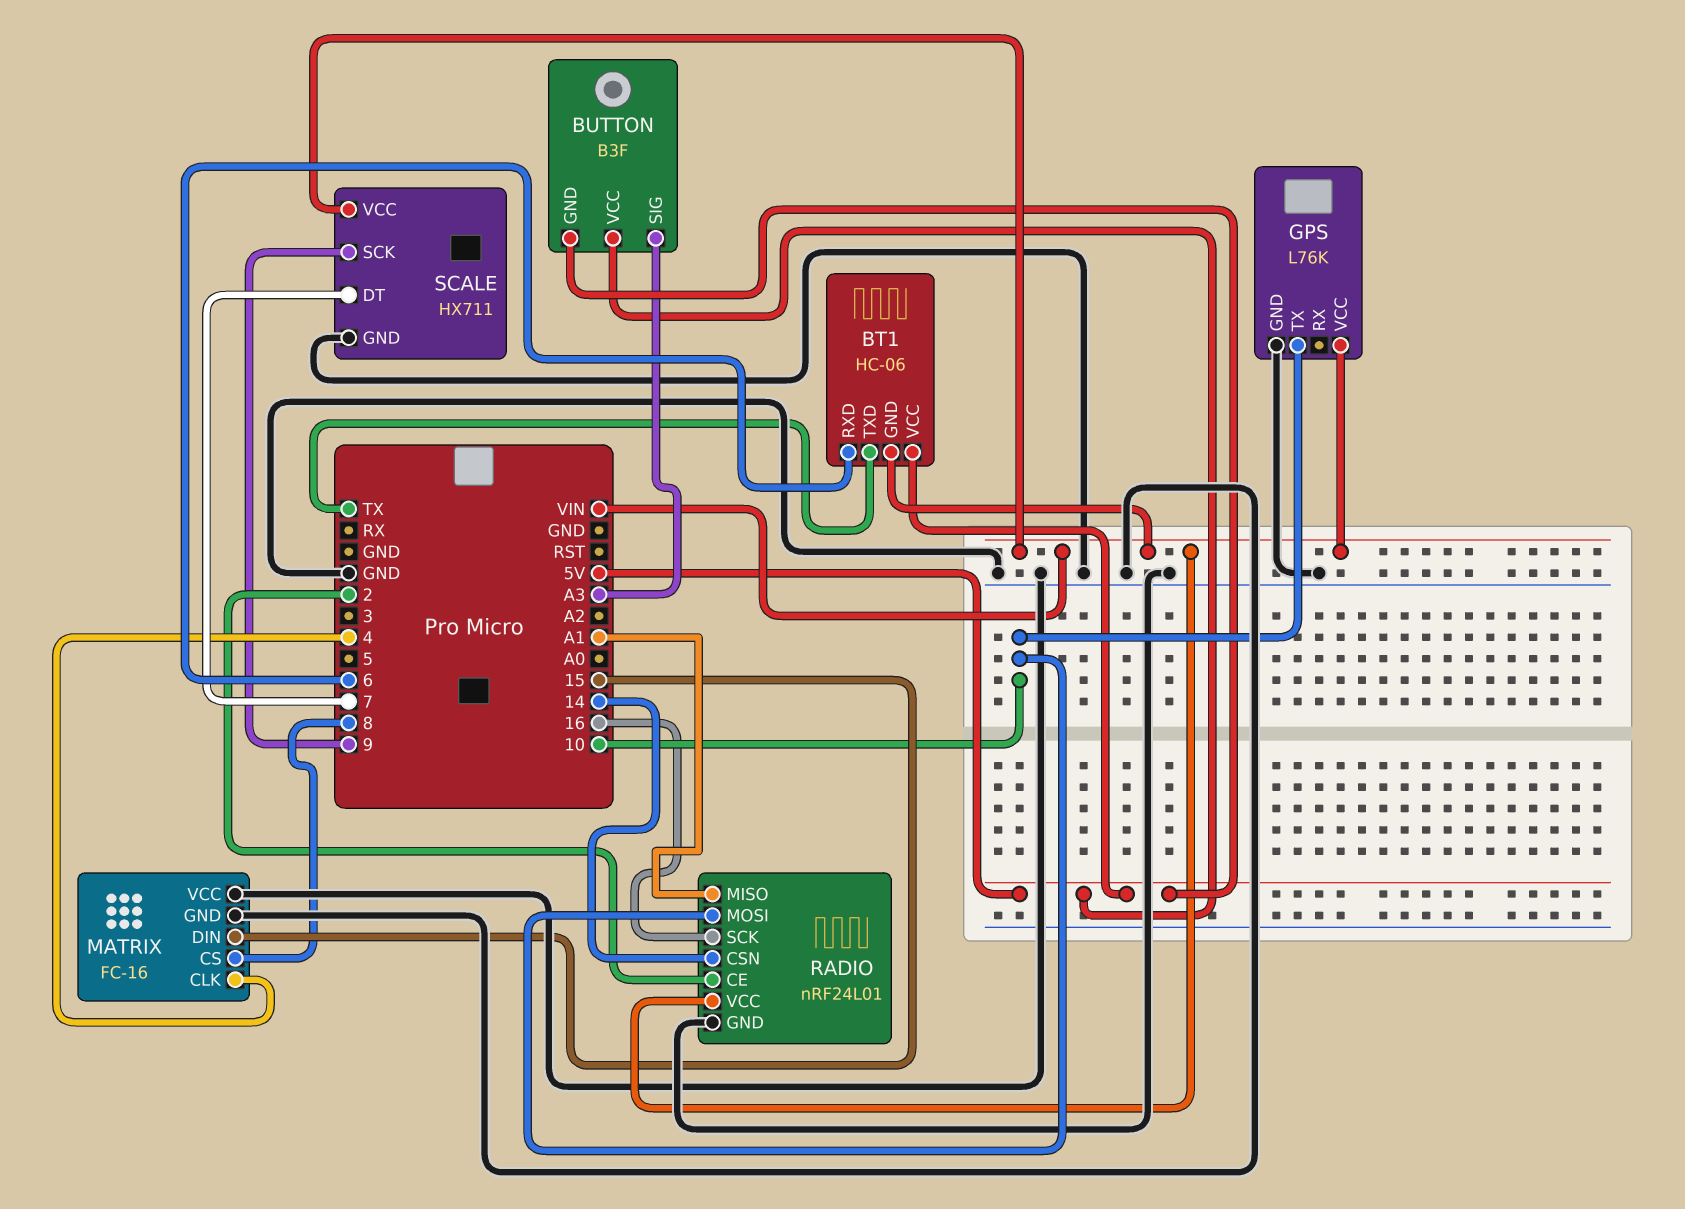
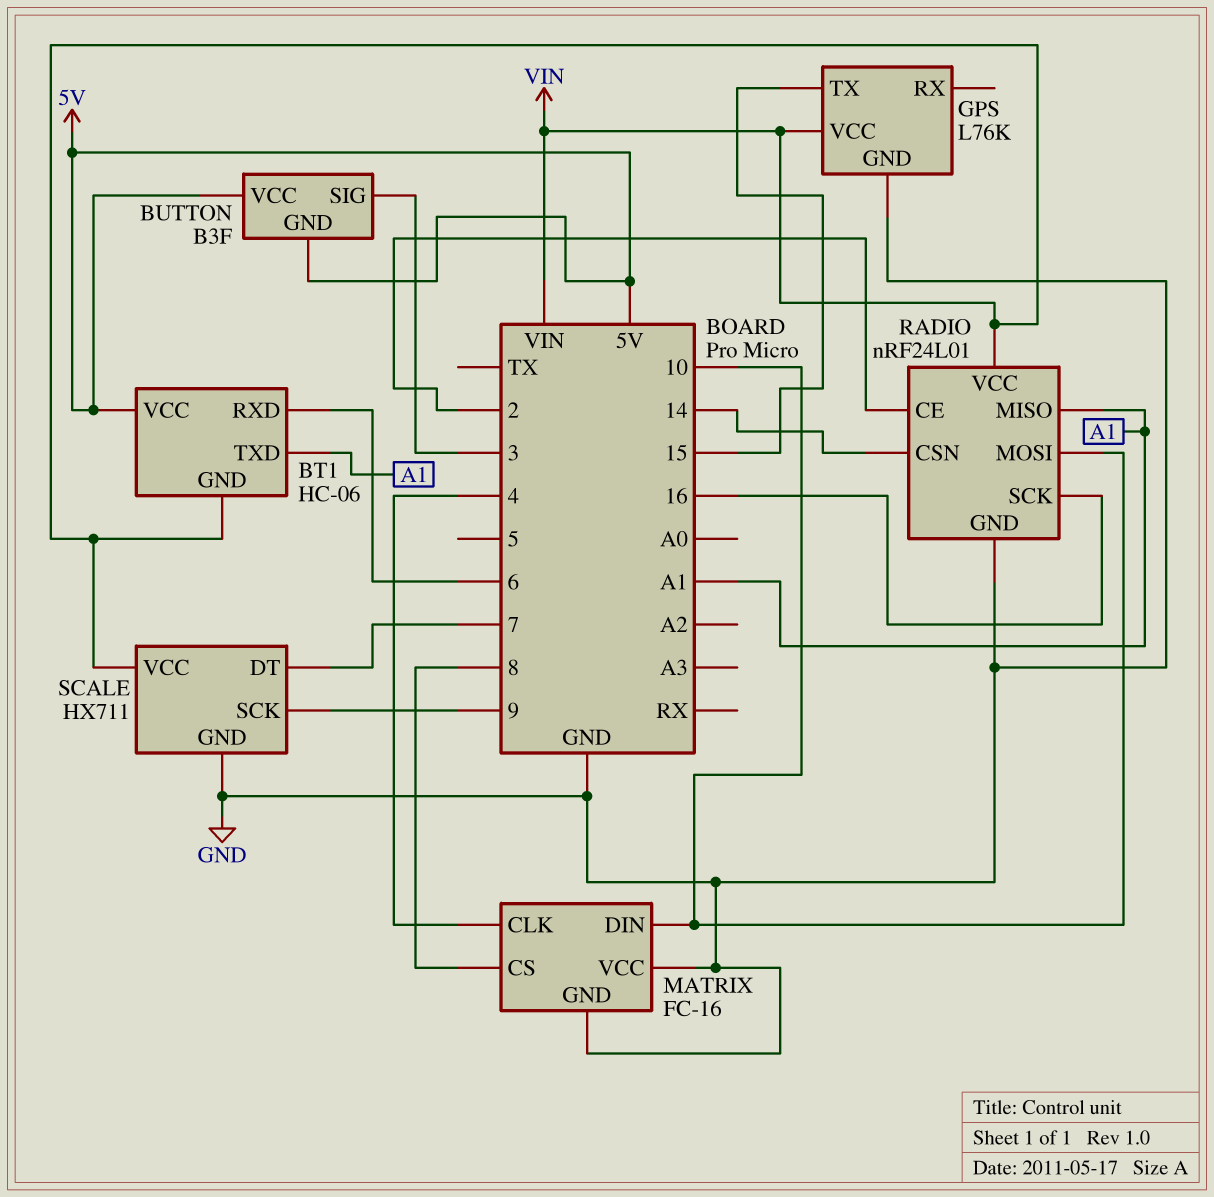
BT1 pin TXD: TX -> A1
BUTTON pin SIG: A3 -> 3
GPS pin TX: 10 -> 15
MATRIX pin DIN: 15 -> 10

